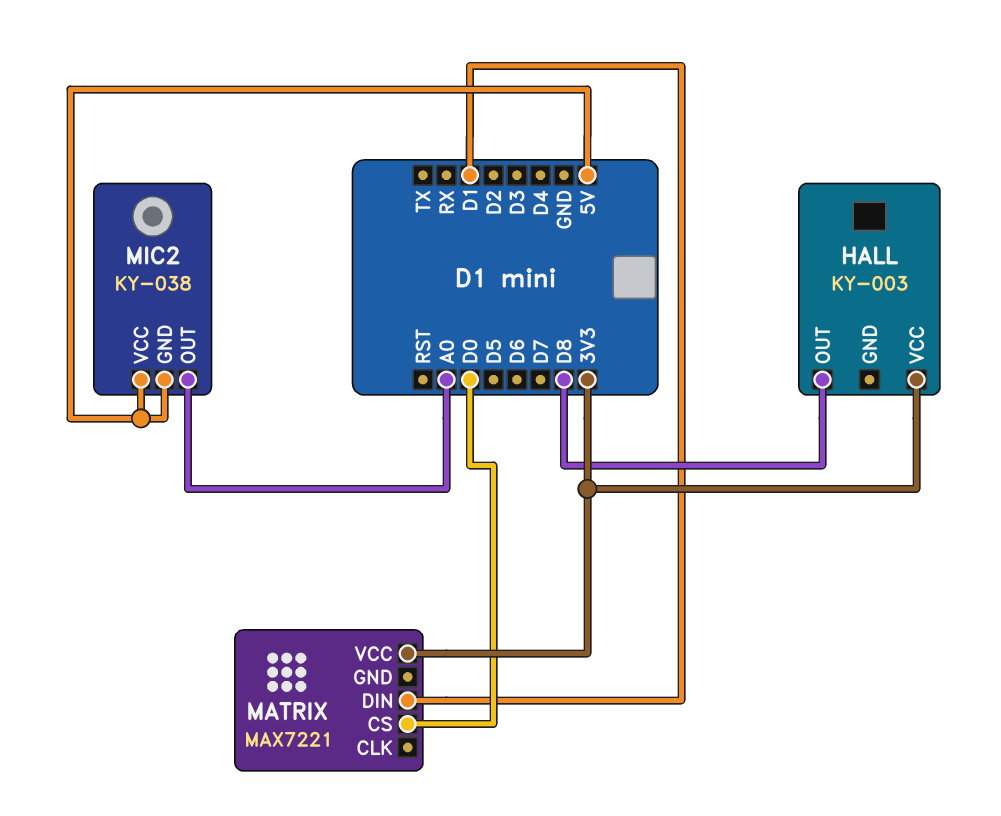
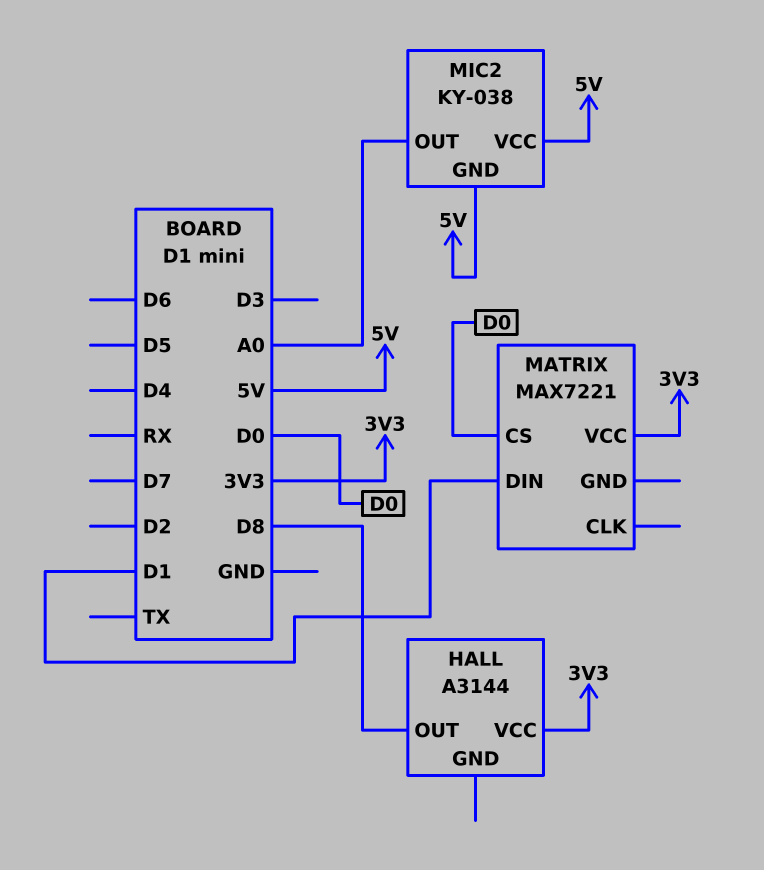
HALL: KY-003 -> A3144

